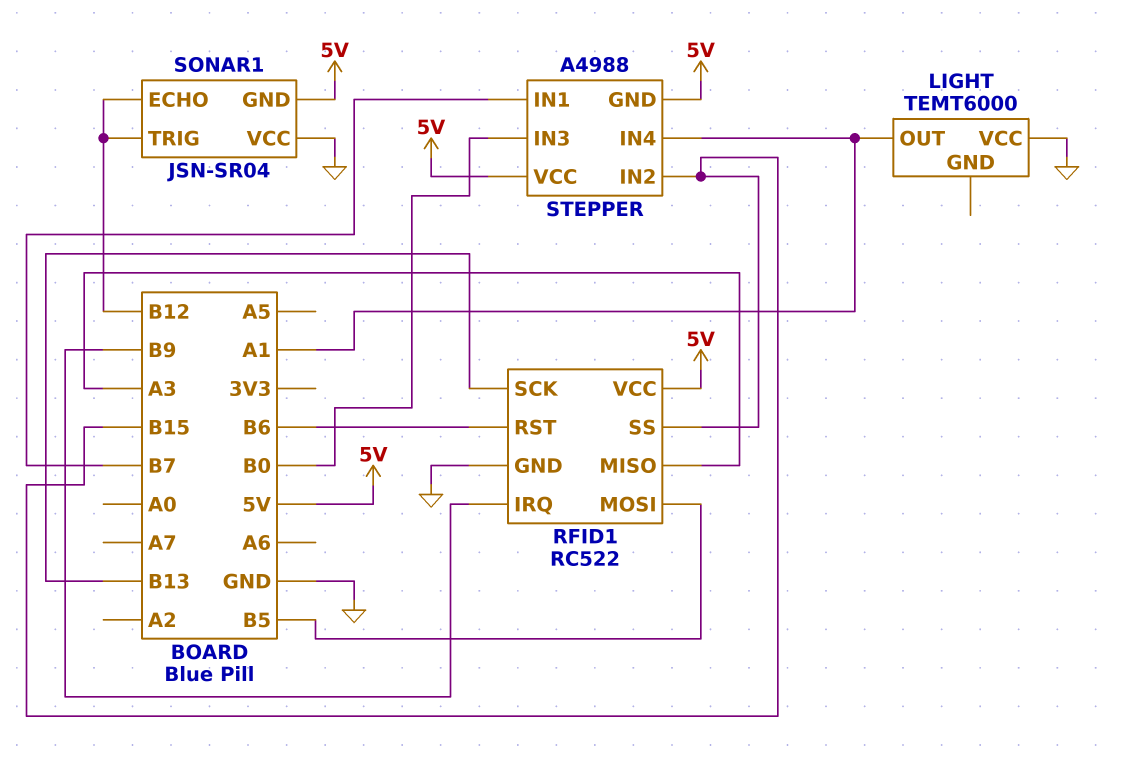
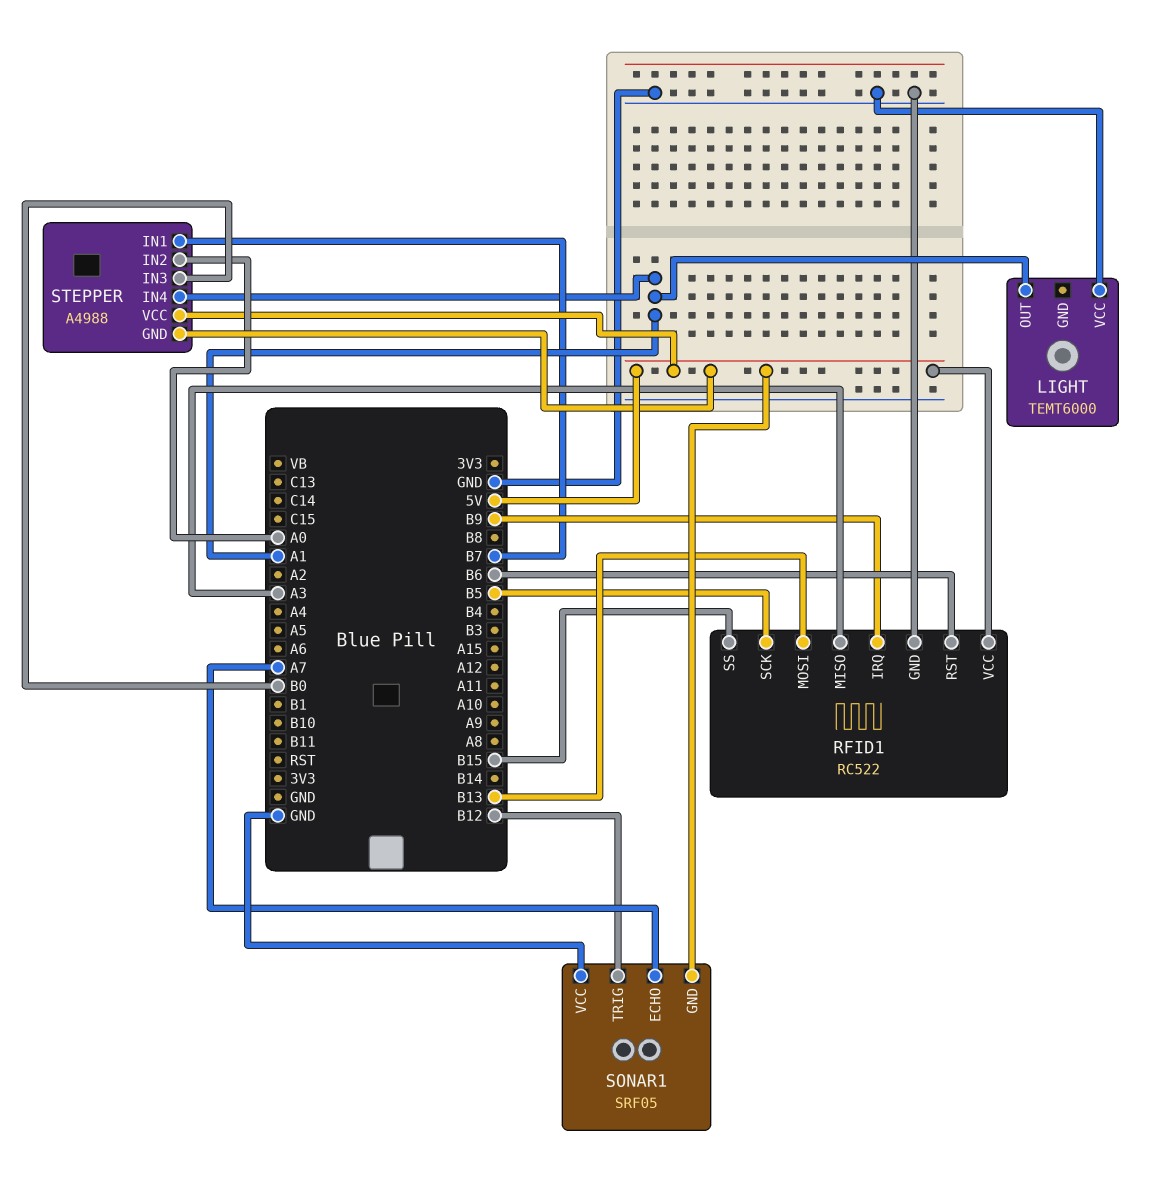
RFID1 pin MOSI: B5 -> B13
RFID1 pin SCK: B13 -> B5
SONAR1: JSN-SR04 -> SRF05
SONAR1 pin ECHO: B12 -> A7
STEPPER pin IN2: B15 -> A0

